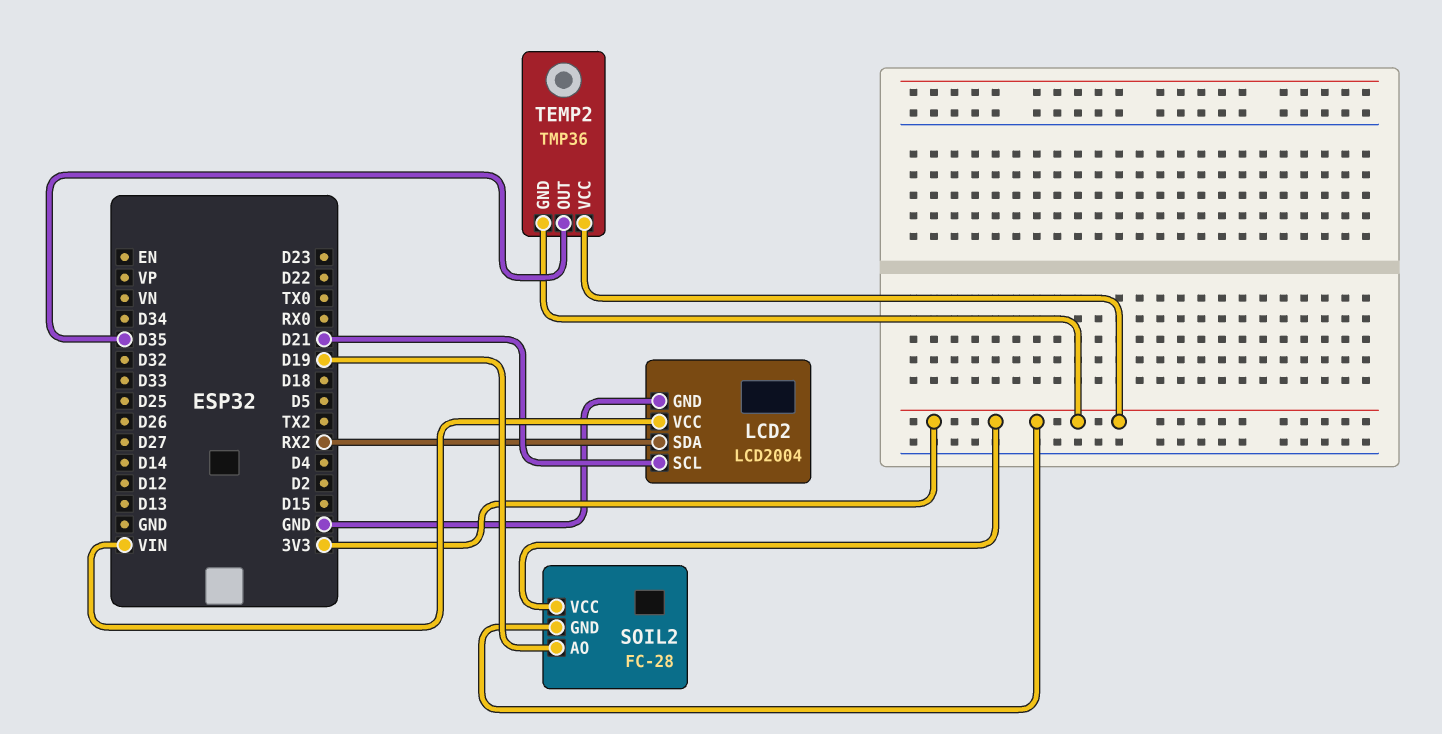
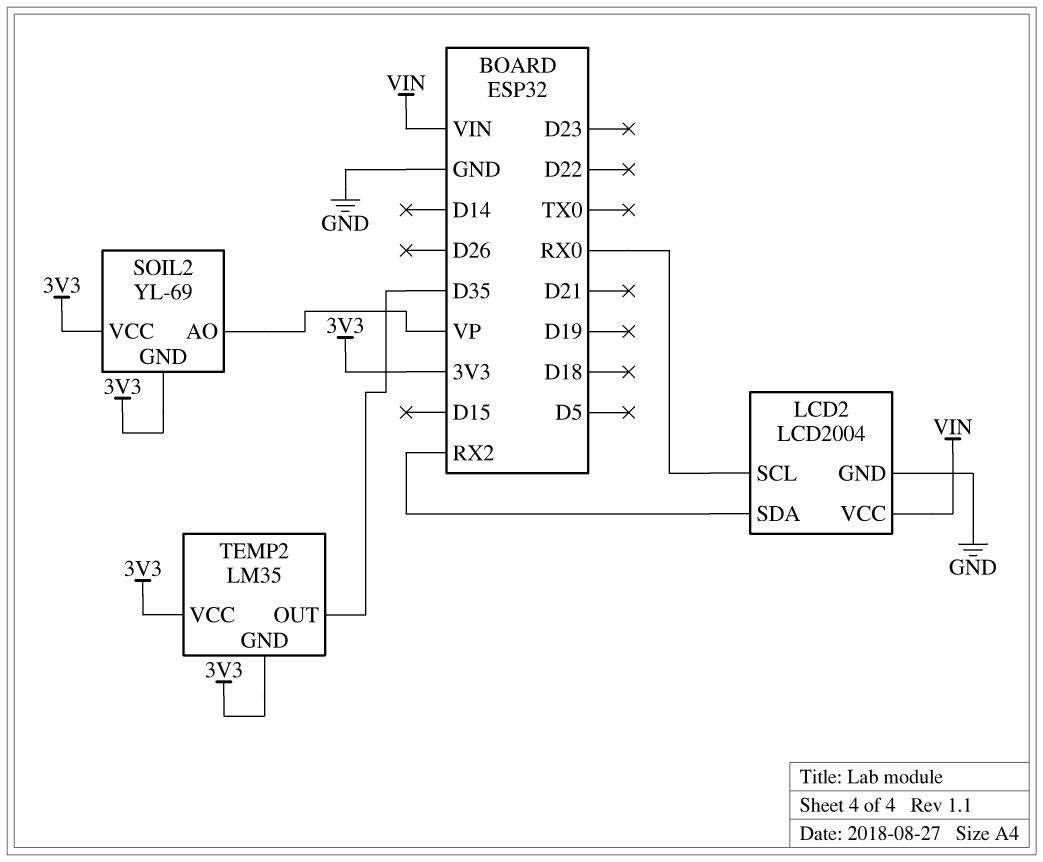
LCD2 pin SCL: D21 -> RX0
SOIL2: FC-28 -> YL-69
SOIL2 pin AO: D19 -> VP
TEMP2: TMP36 -> LM35

